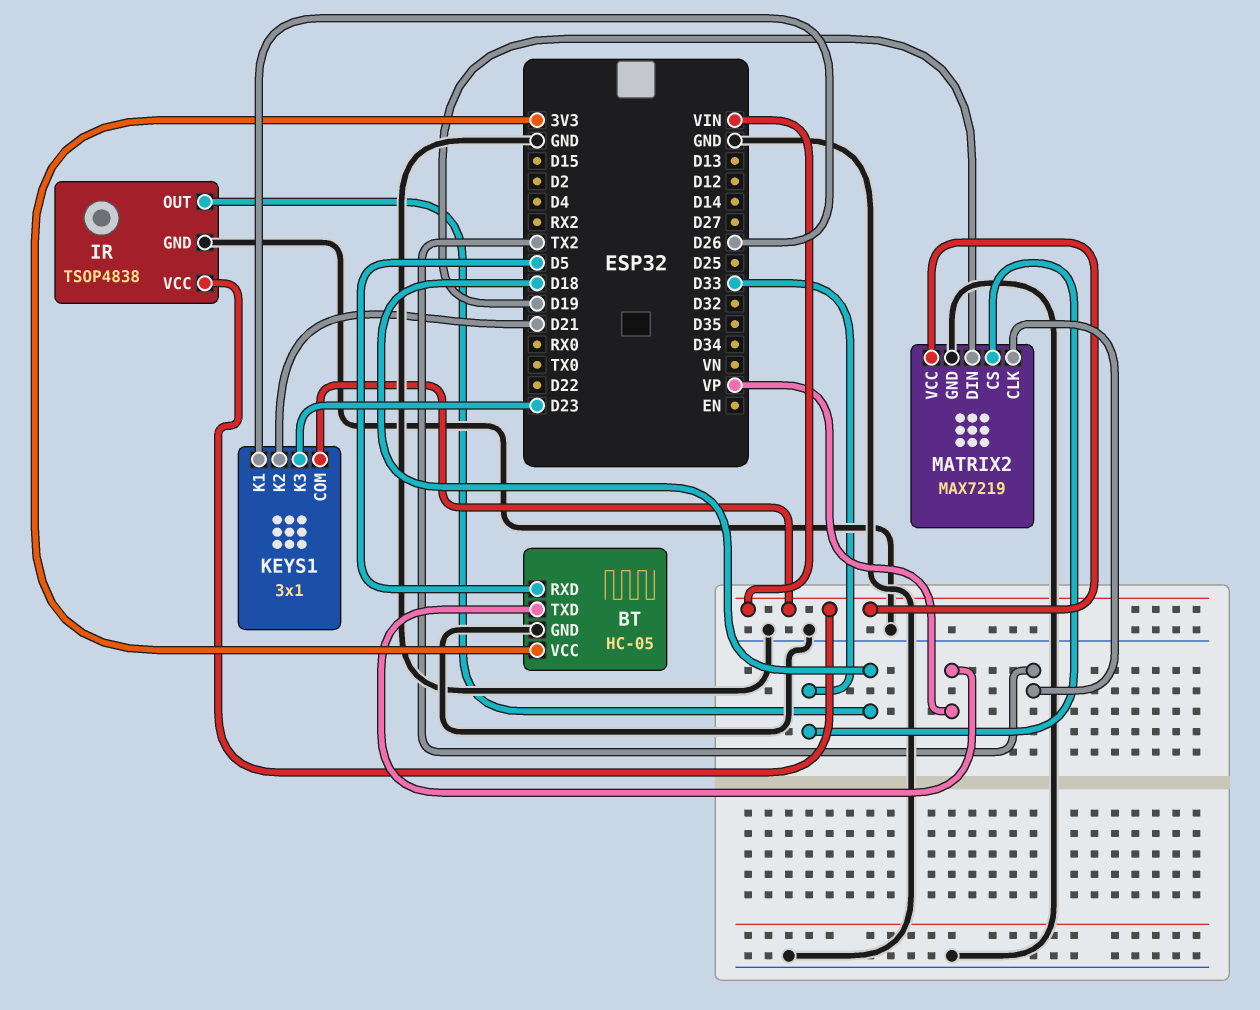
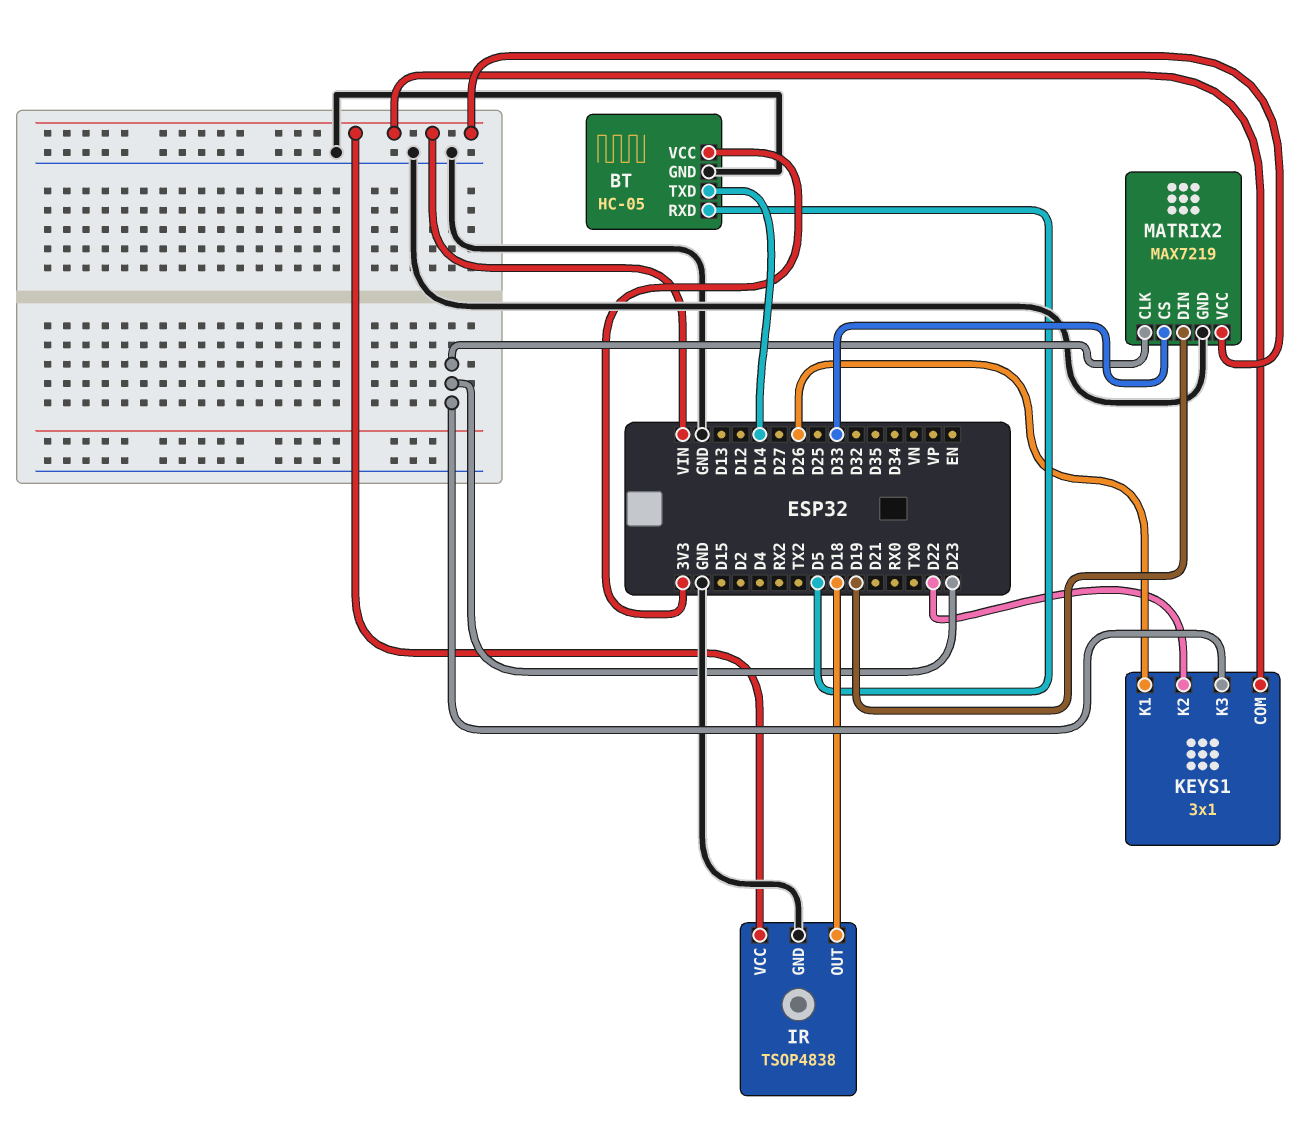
BT pin TXD: VP -> D14
KEYS1 pin K2: D21 -> D22
MATRIX2 pin CLK: TX2 -> D23

